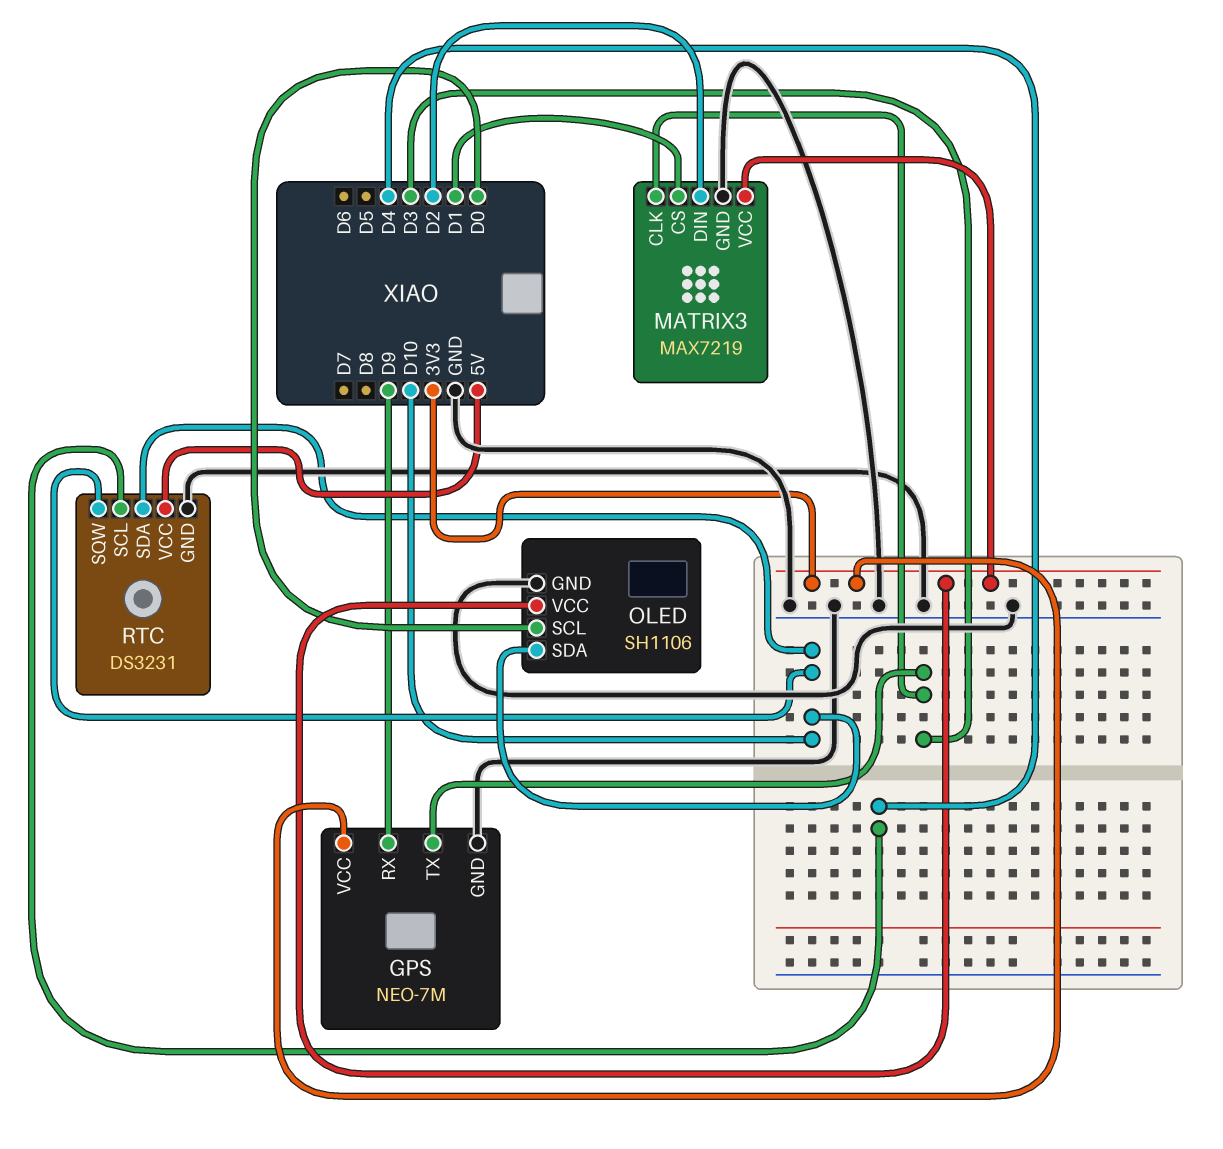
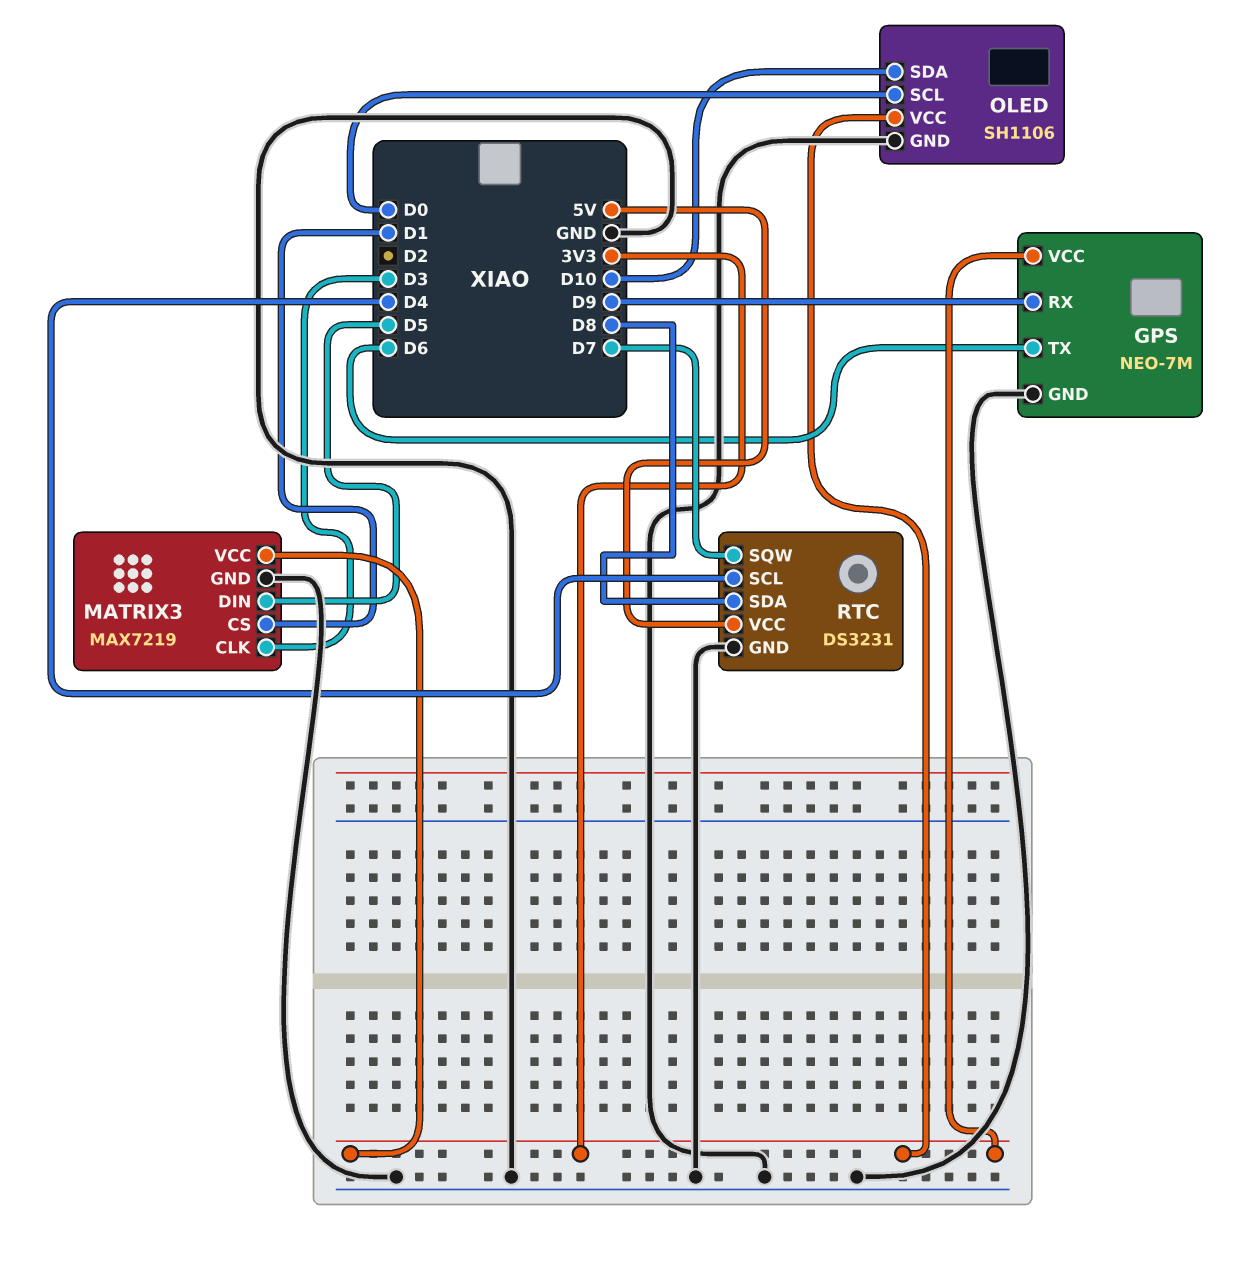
GPS pin TX: D3 -> D6
MATRIX3 pin DIN: D2 -> D5
RTC pin SDA: D10 -> D8
RTC pin SQW: D10 -> D7

